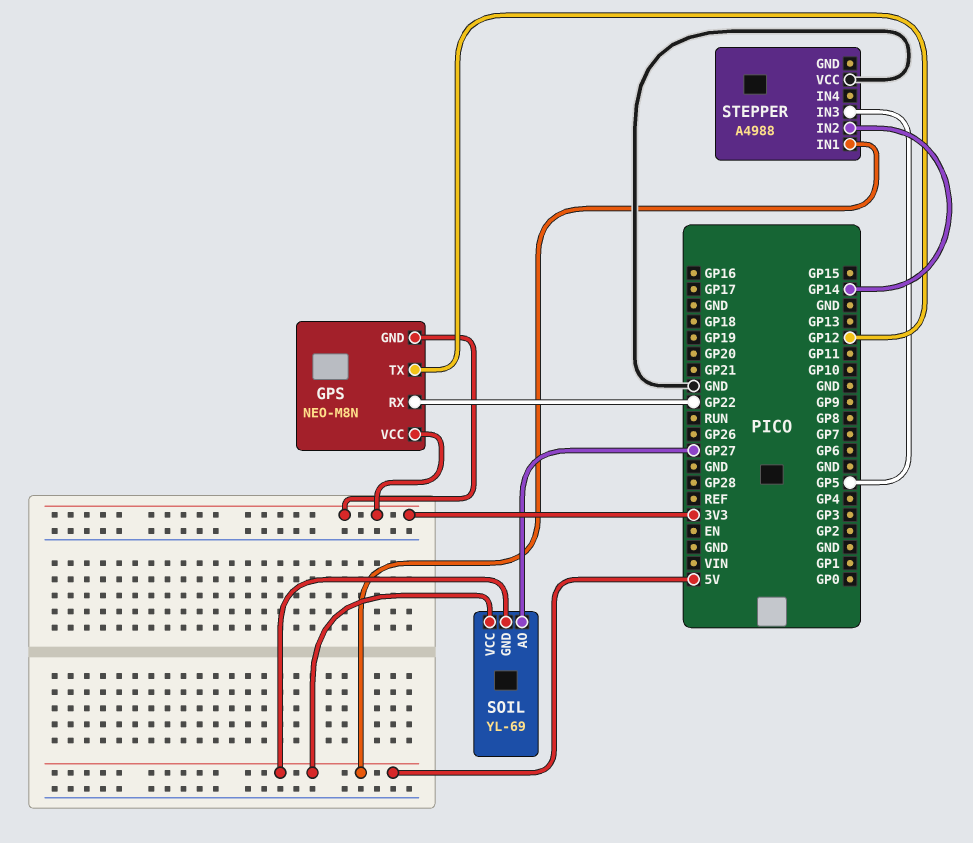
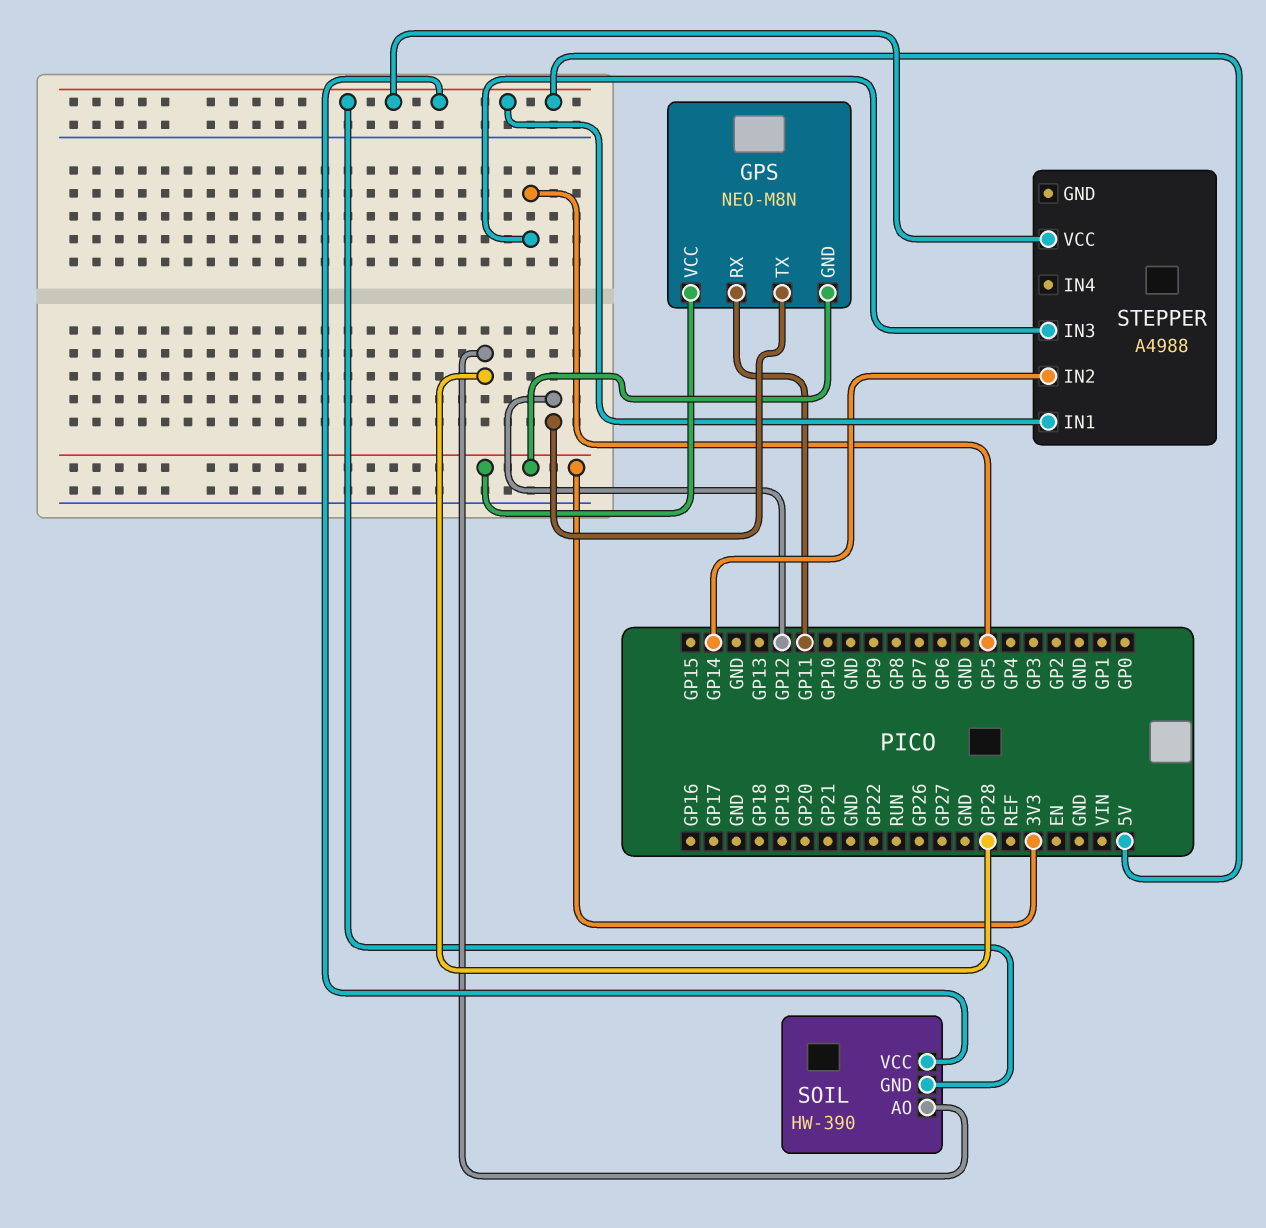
GPS pin RX: GP22 -> GP11
SOIL: YL-69 -> HW-390
SOIL pin AO: GP27 -> GP28
STEPPER pin VCC: GND -> 5V

